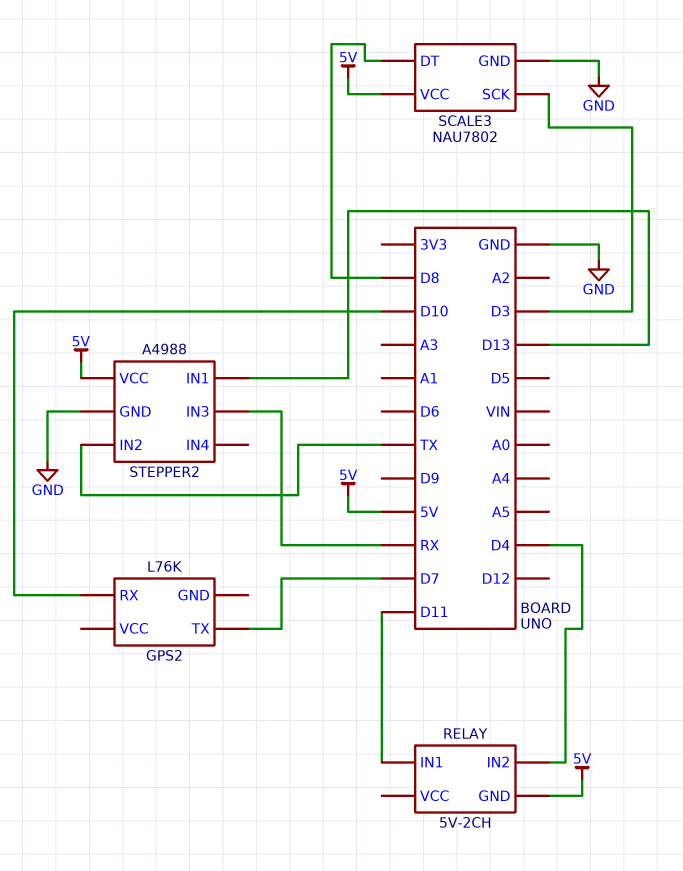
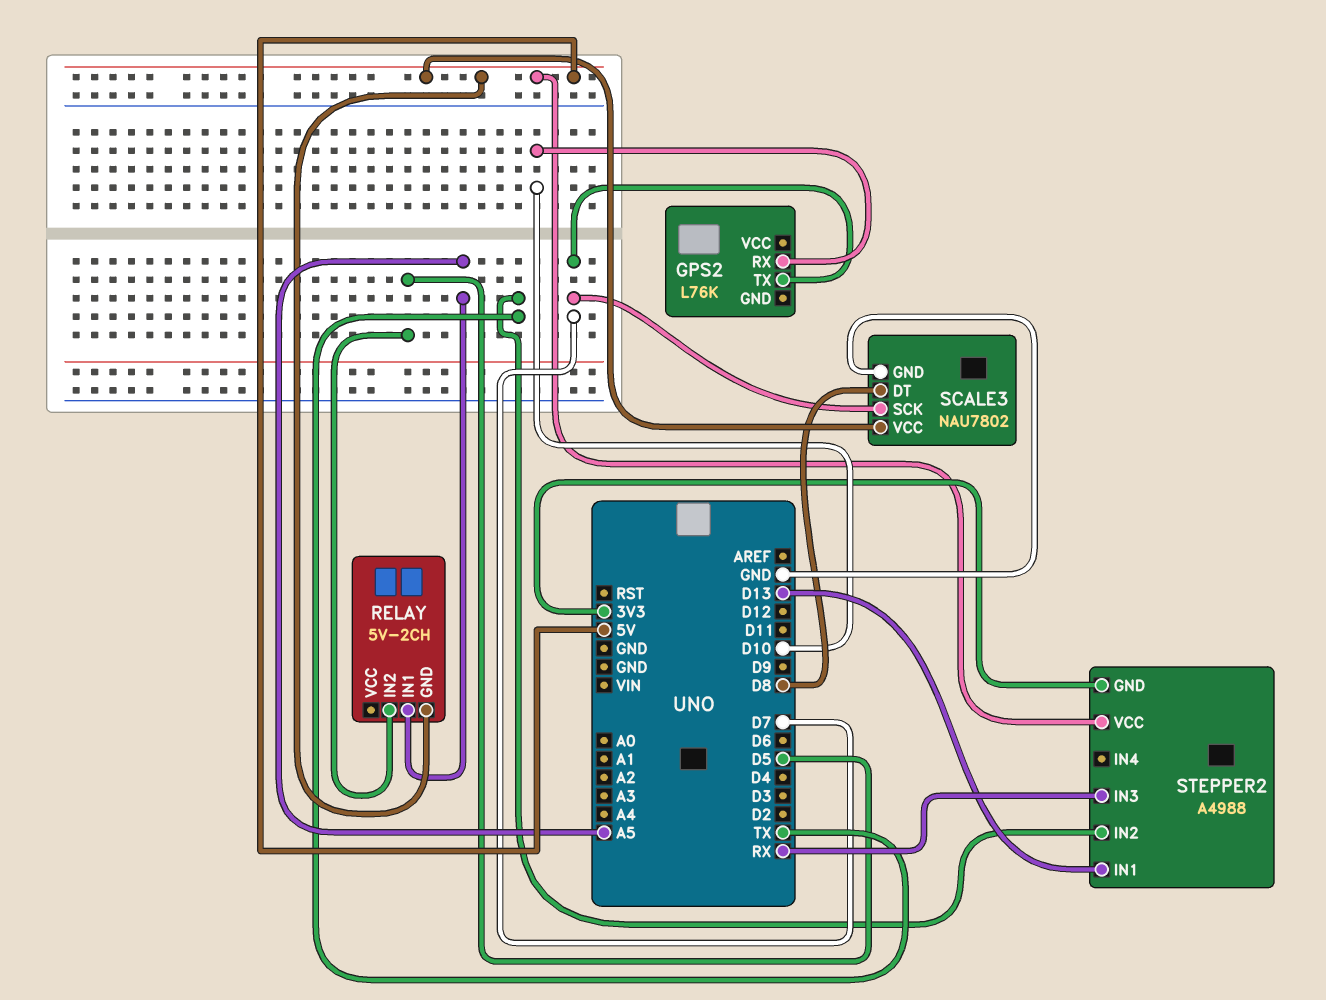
RELAY pin IN1: D11 -> A5
RELAY pin IN2: D4 -> D5
SCALE3 pin SCK: D3 -> D7
STEPPER2 pin GND: GND -> 3V3

